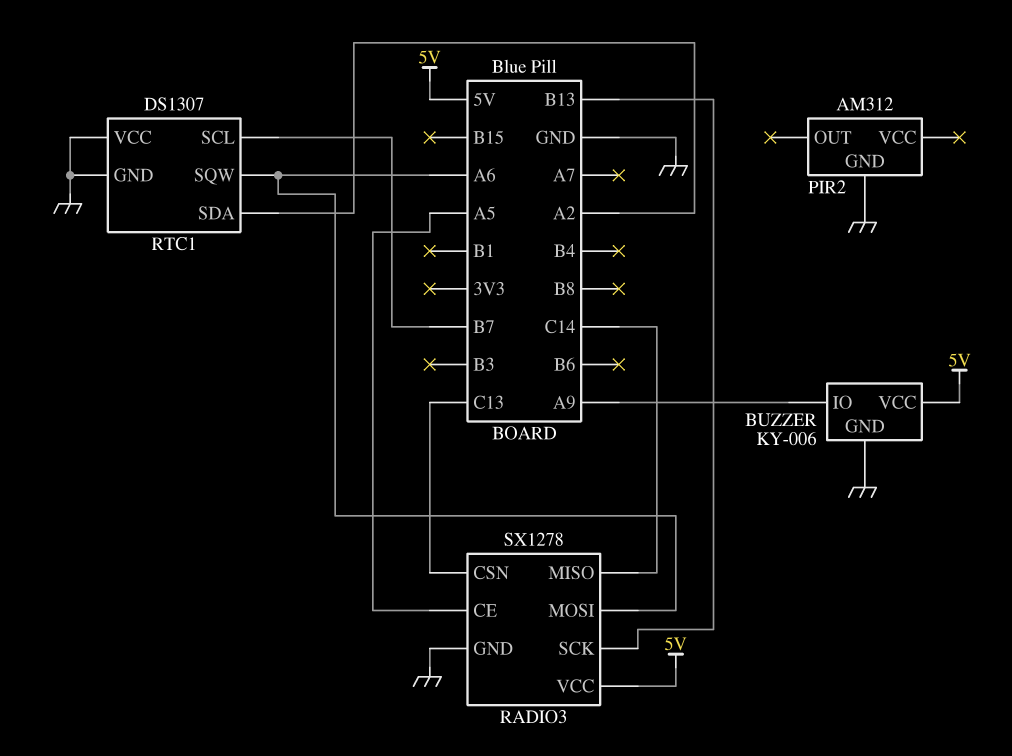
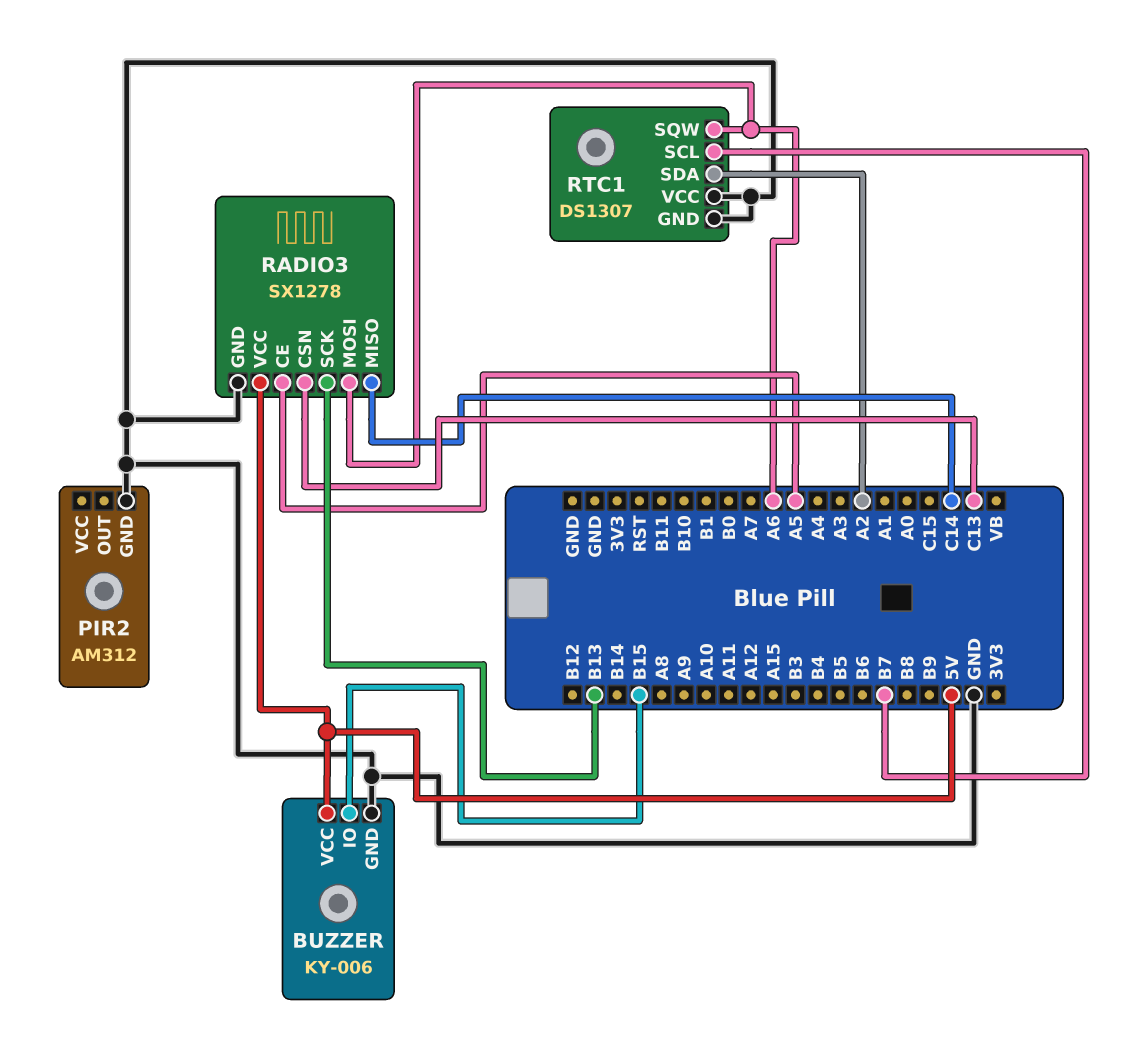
BUZZER pin IO: A9 -> B15

